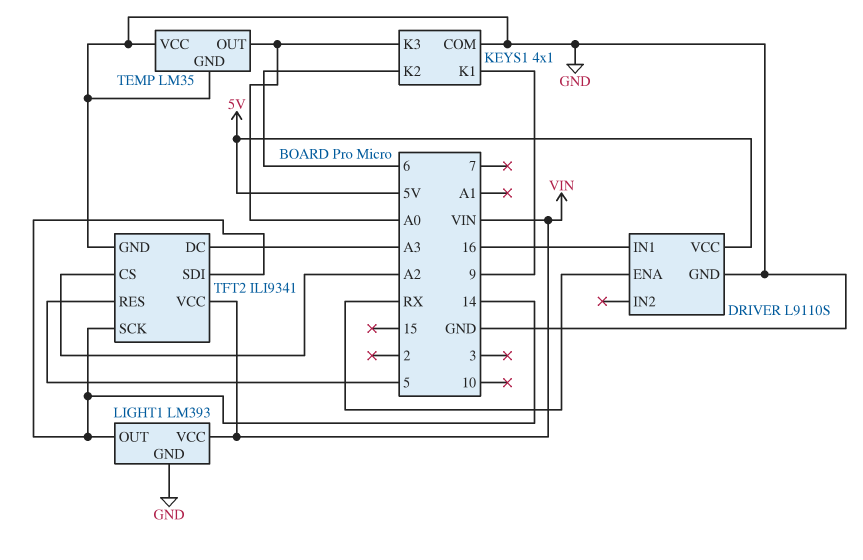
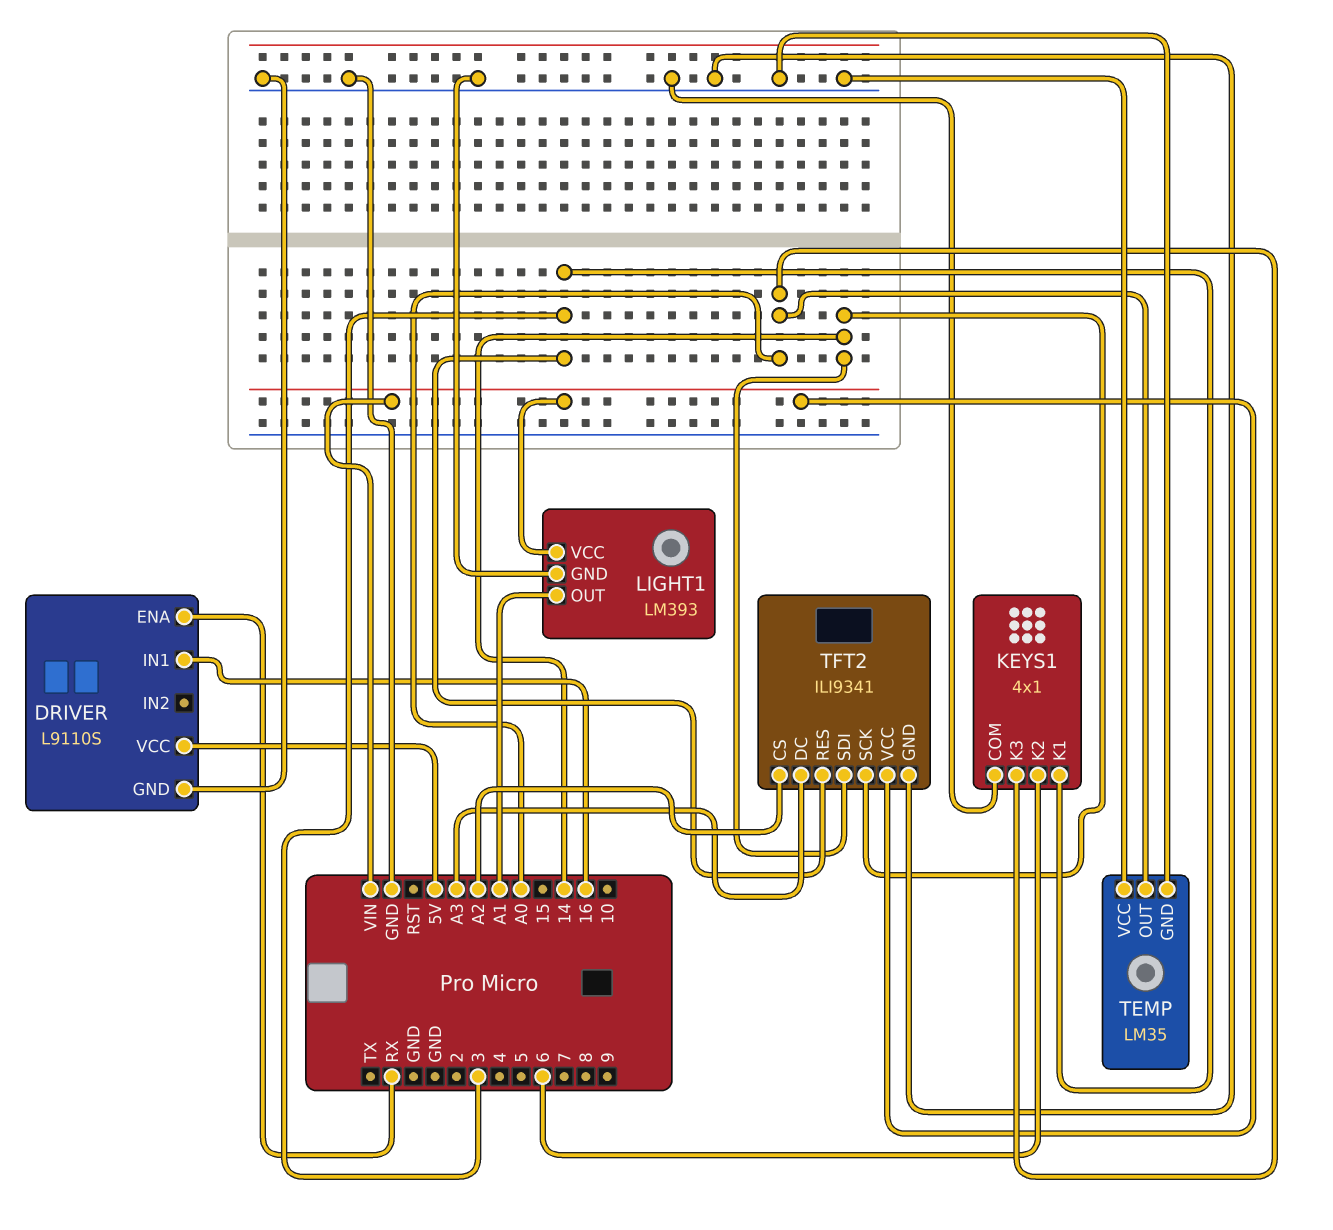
KEYS1 pin K1: 9 -> 3
LIGHT1 pin OUT: 14 -> A1
TFT2 pin RES: 5 -> 3

